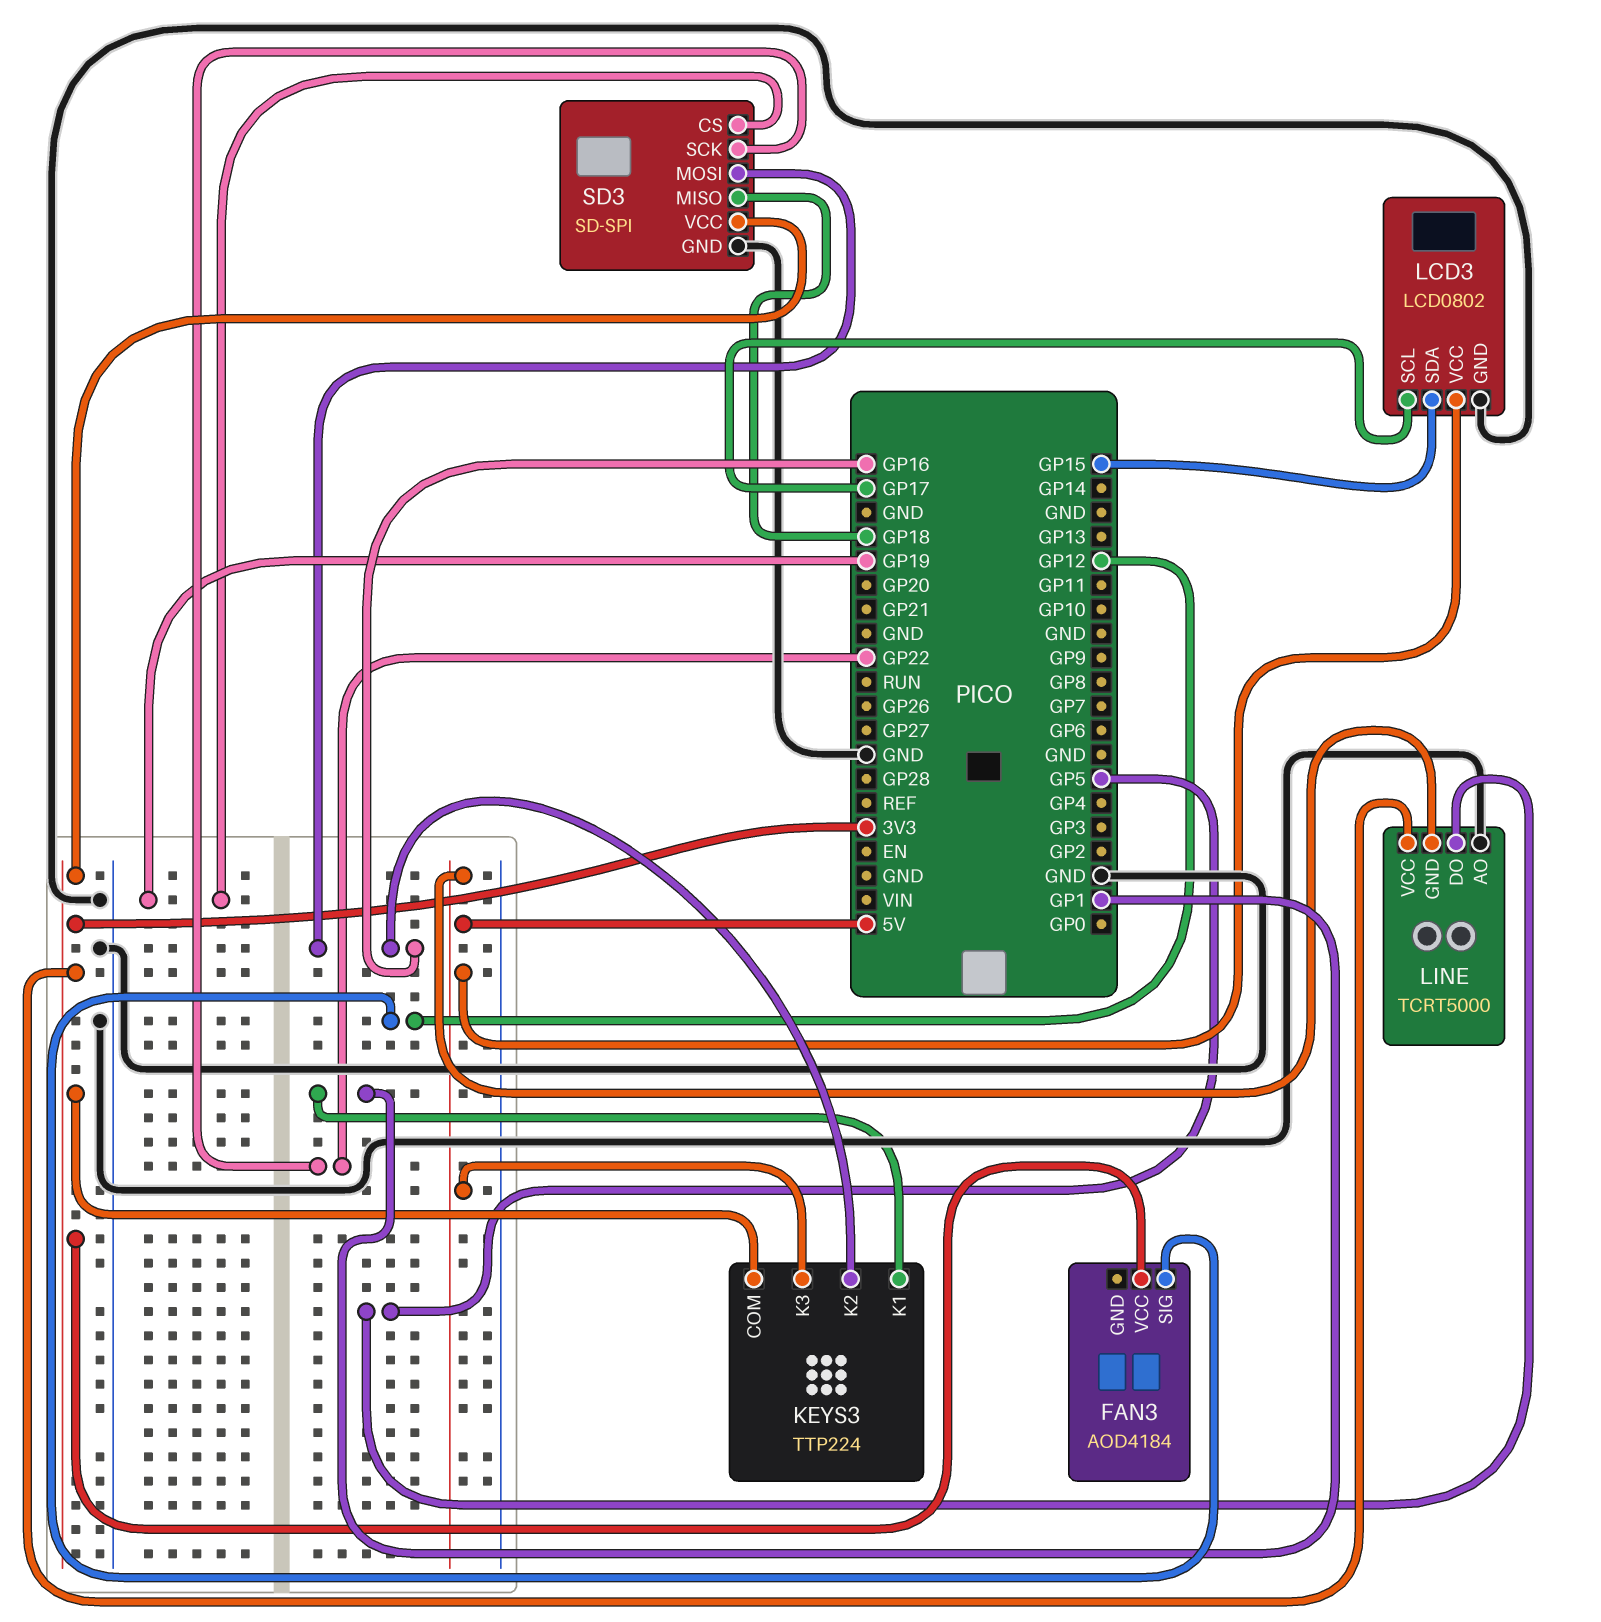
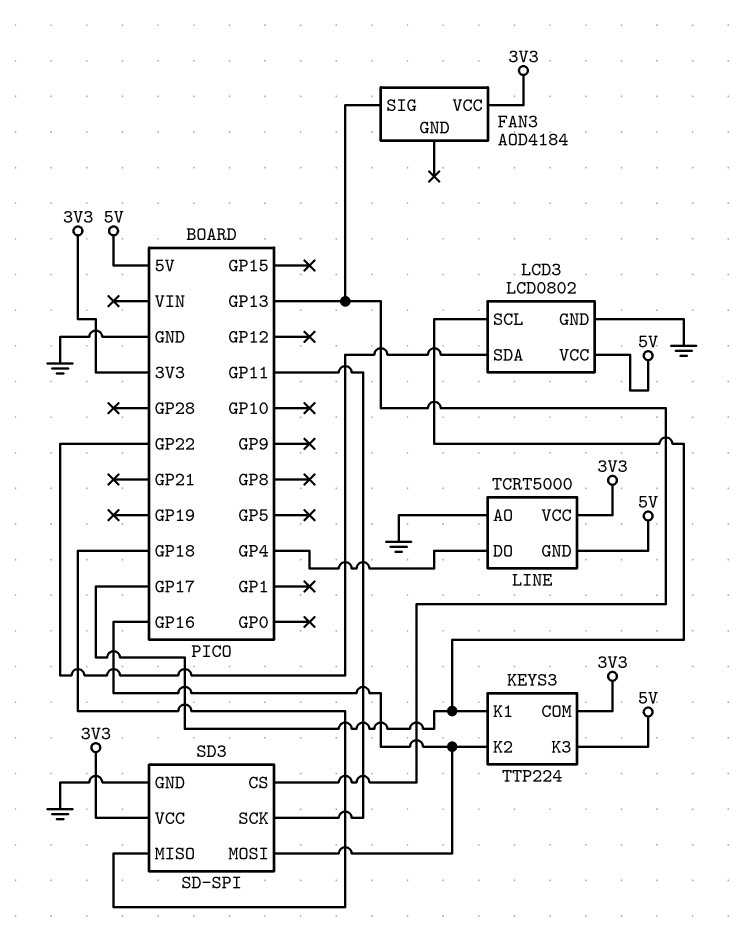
FAN3 pin SIG: GP12 -> GP13
KEYS3 pin K1: GP1 -> GP17
LCD3 pin SDA: GP15 -> GP22
LINE pin DO: GP5 -> GP4
SD3 pin CS: GP19 -> GP13
SD3 pin SCK: GP22 -> GP11

